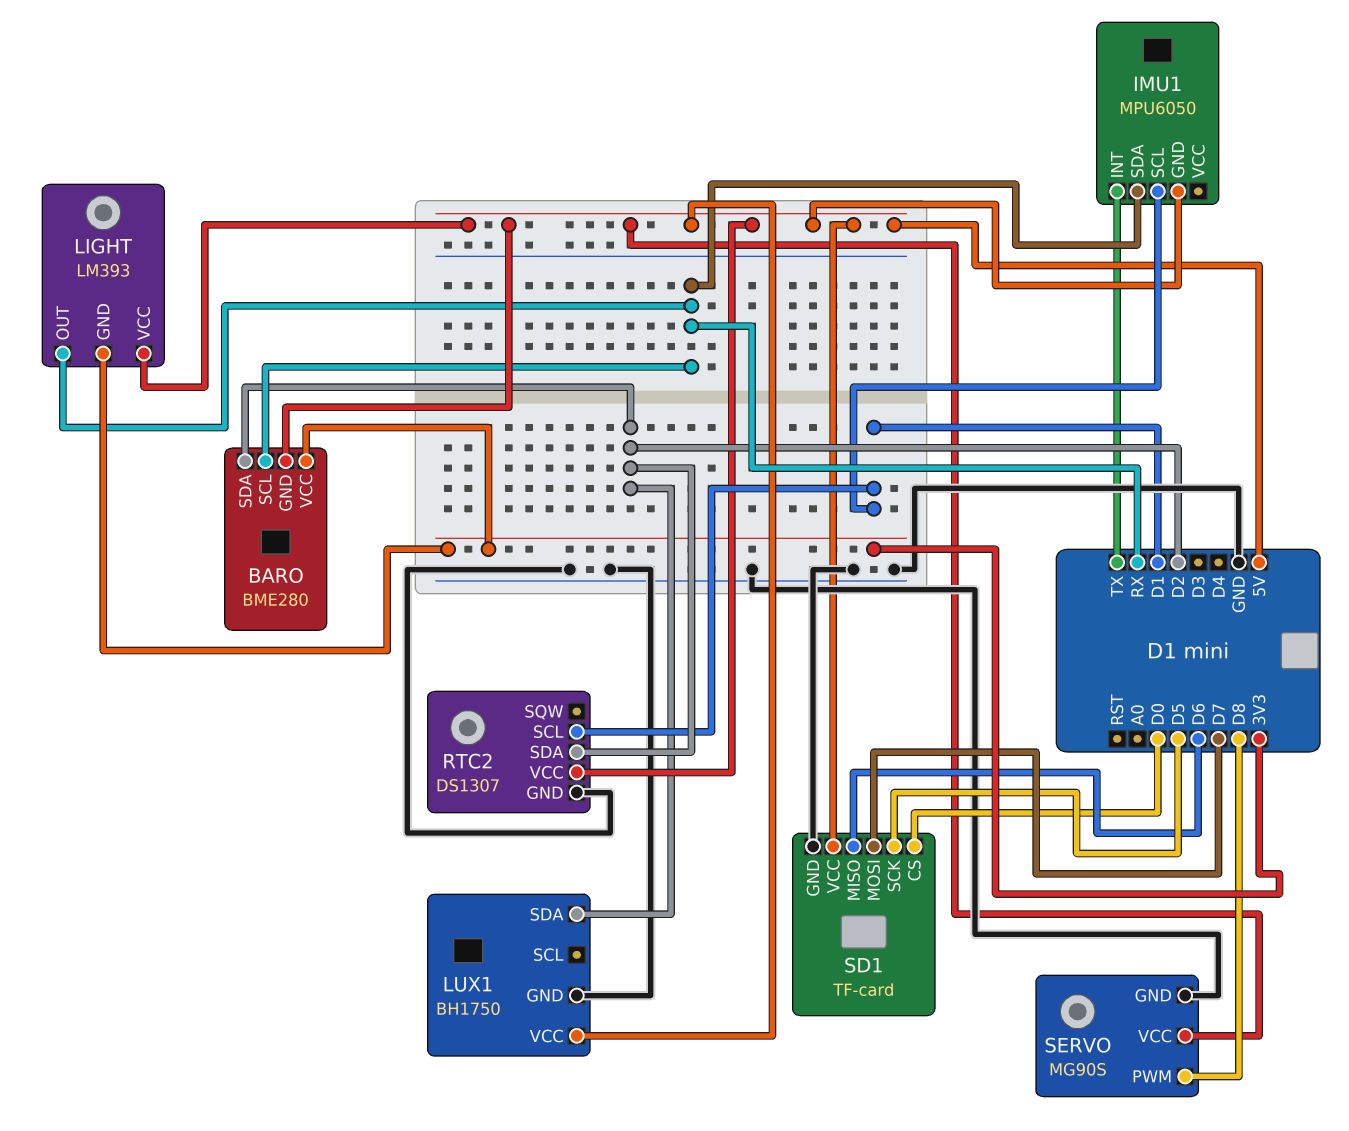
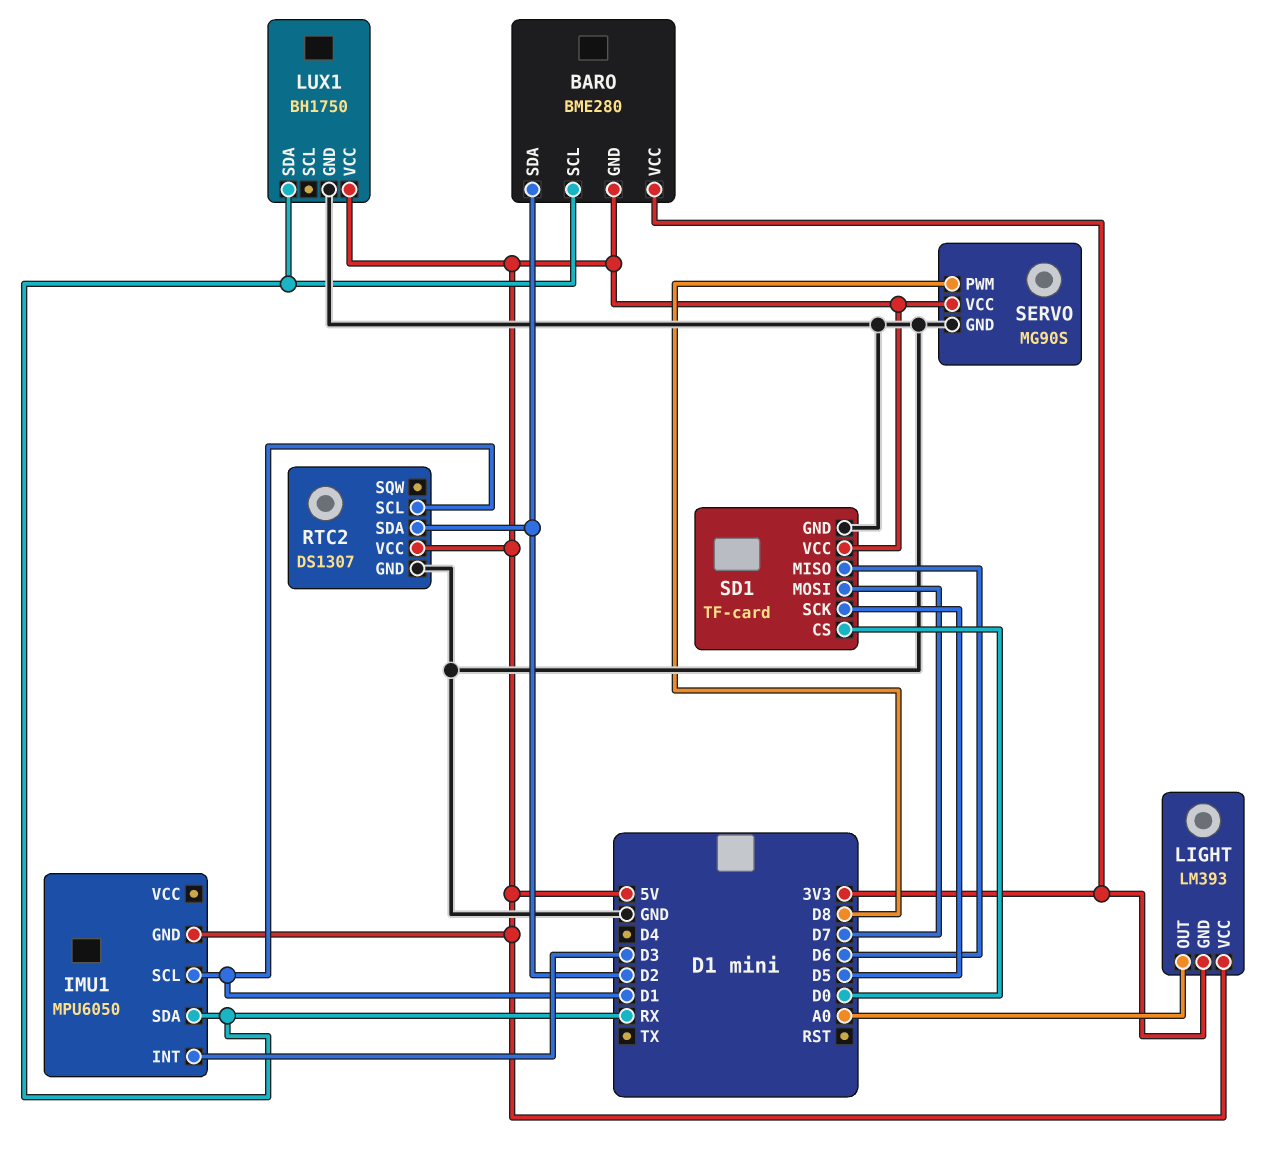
IMU1 pin INT: TX -> D3
LIGHT pin OUT: RX -> A0
LUX1 pin SDA: D2 -> RX

